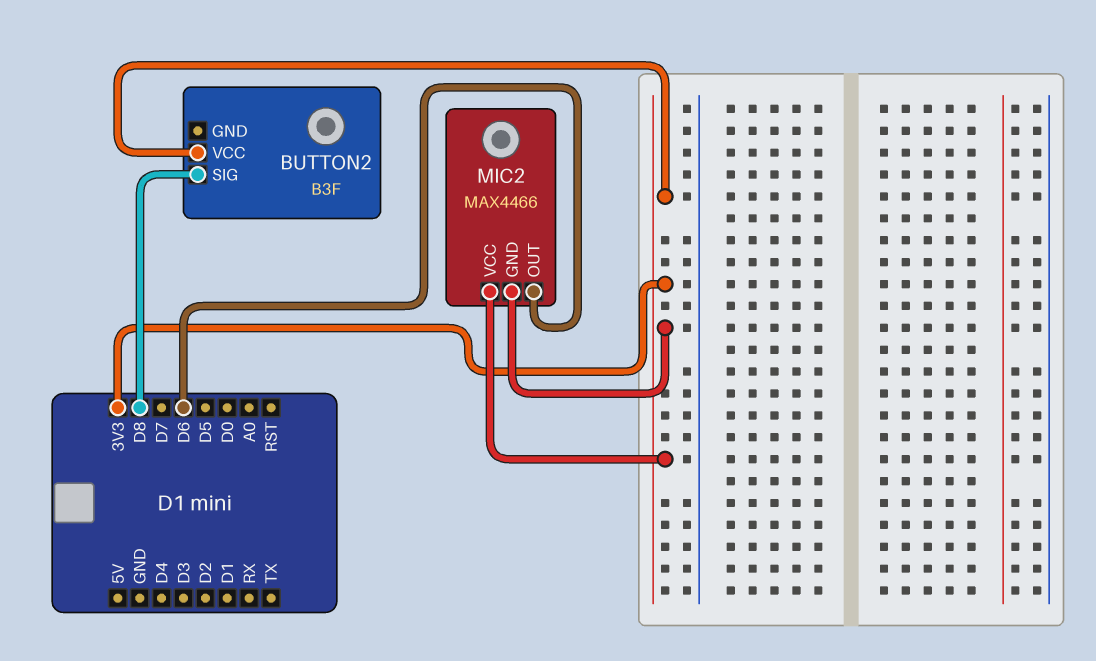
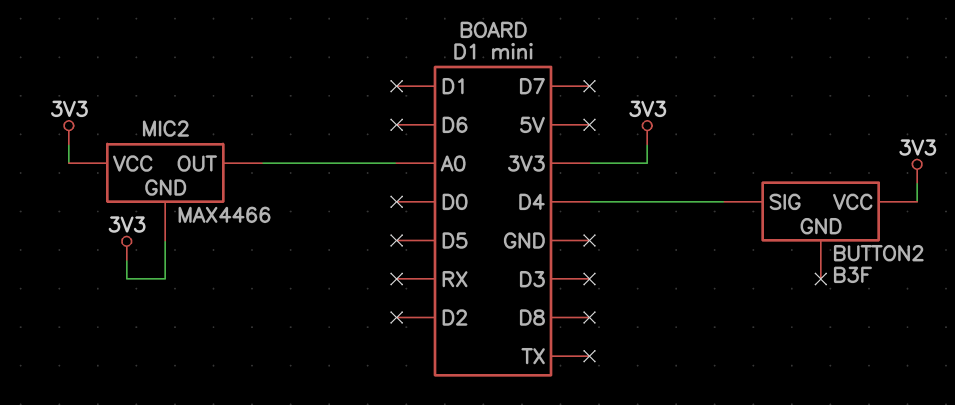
BUTTON2 pin SIG: D8 -> D4
MIC2 pin OUT: D6 -> A0

